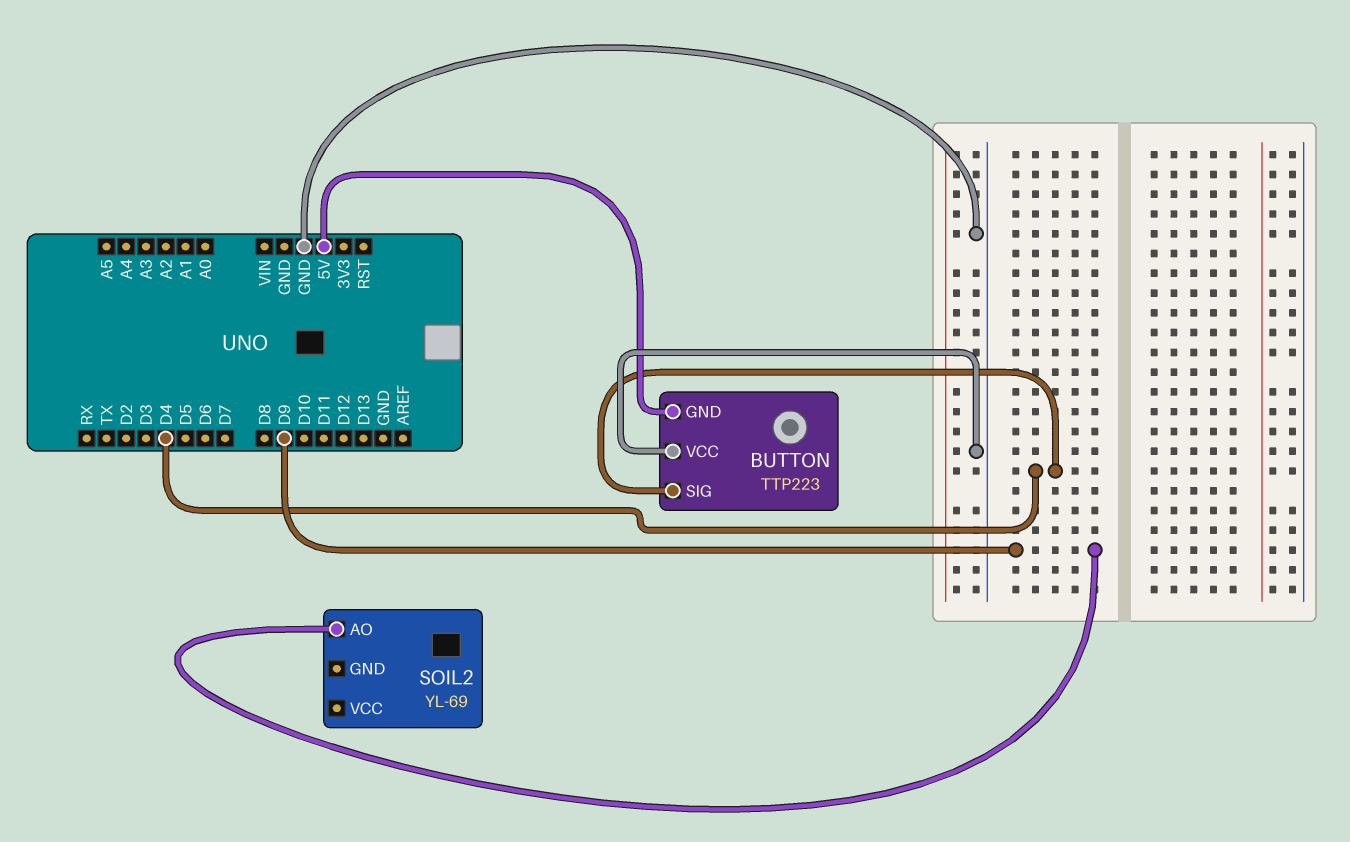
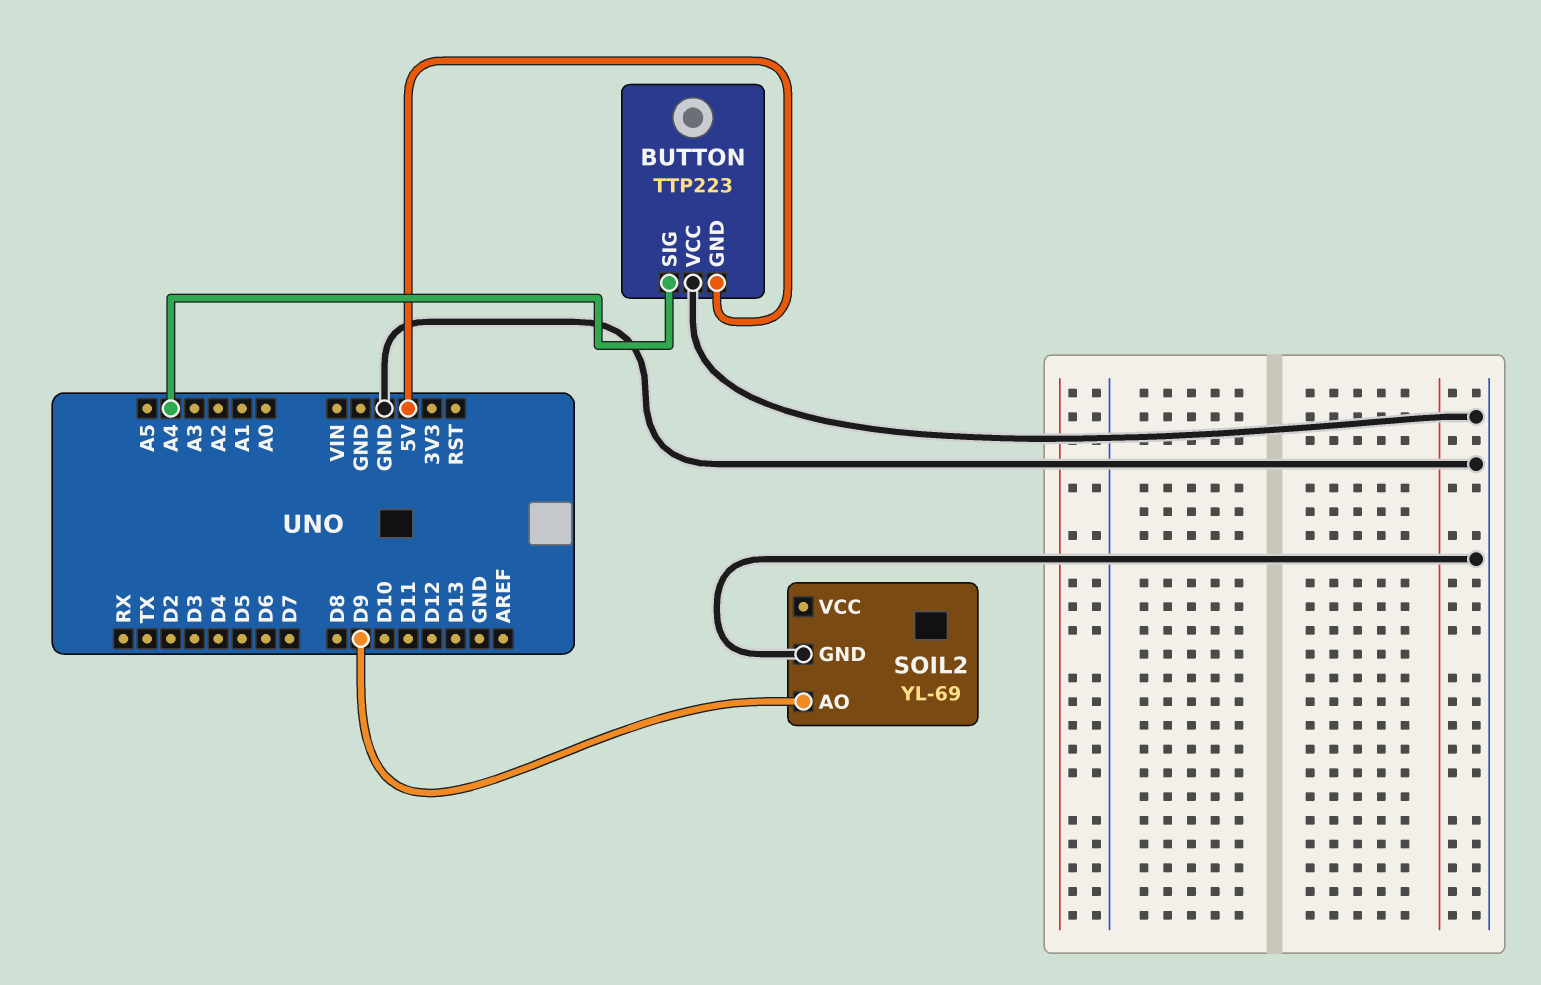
BUTTON pin SIG: D4 -> A4
SOIL2 pin GND: none -> GND

